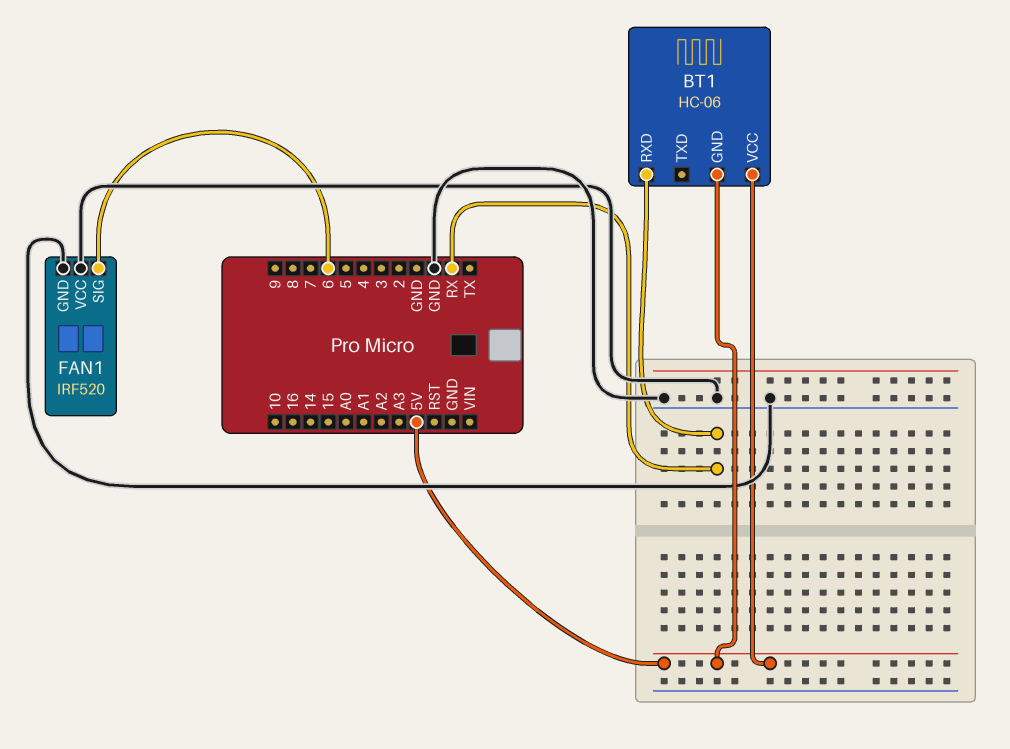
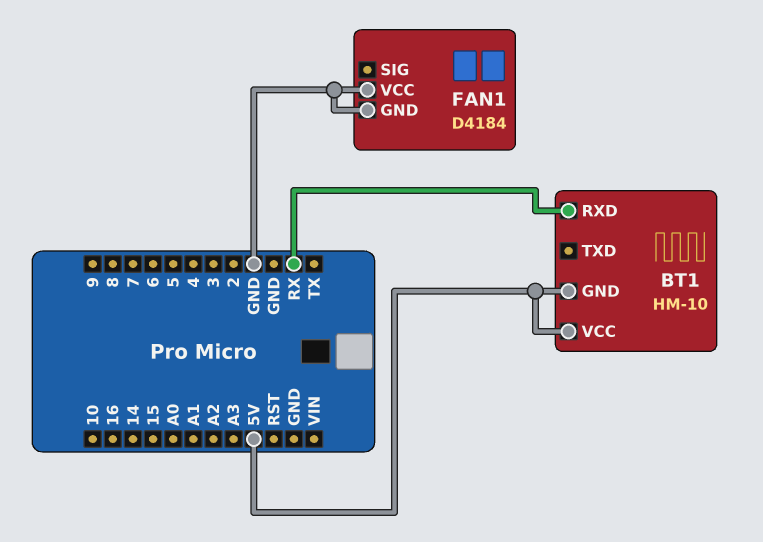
BT1: HC-06 -> HM-10
FAN1: IRF520 -> D4184
FAN1 pin SIG: 6 -> none

